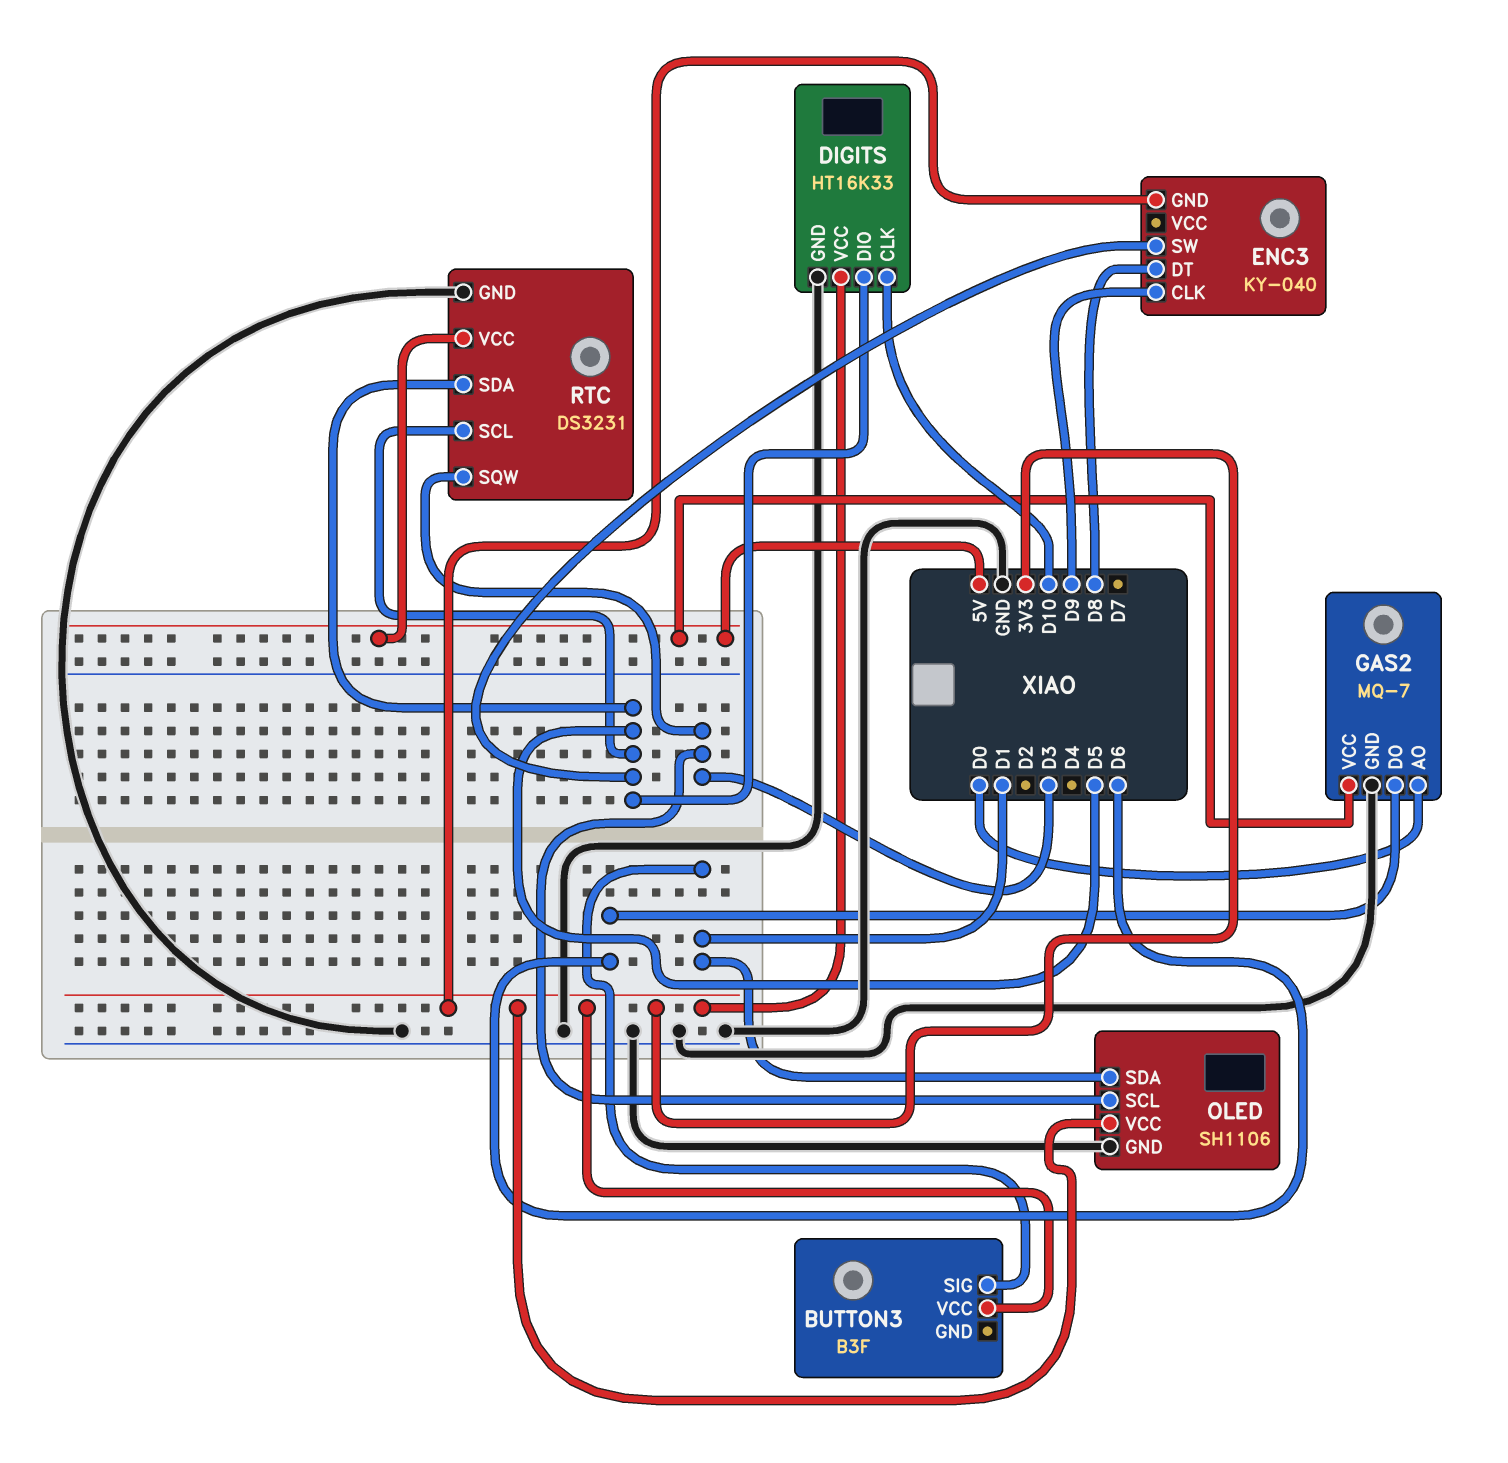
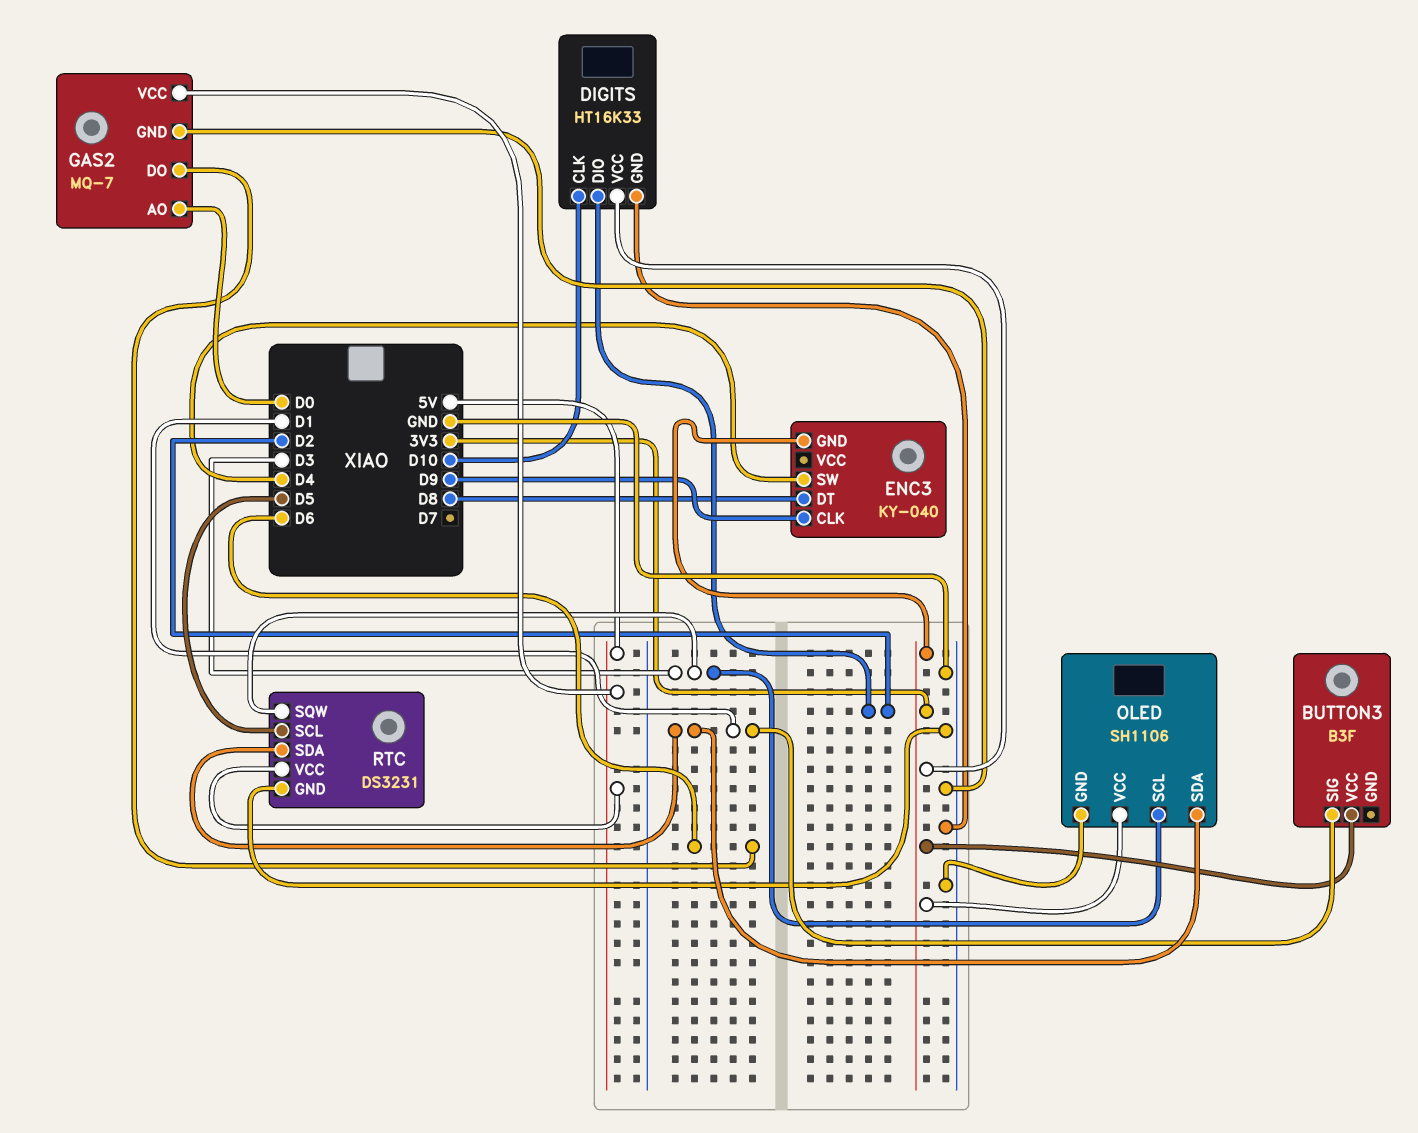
DIGITS pin DIO: D5 -> D2
ENC3 pin SW: D5 -> D4
RTC pin SDA: D5 -> D1

